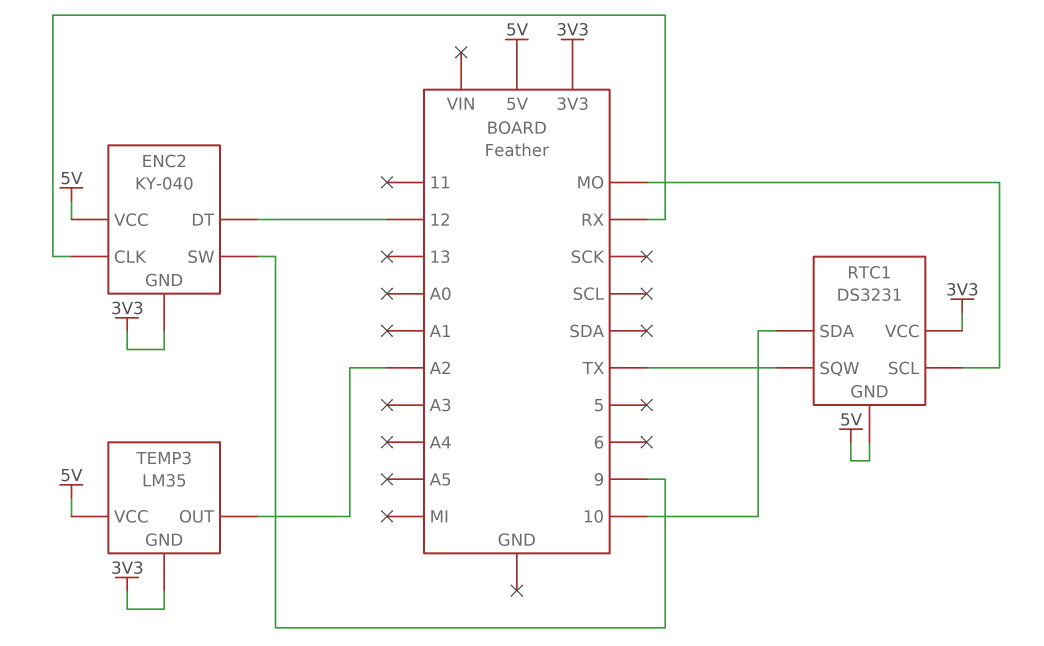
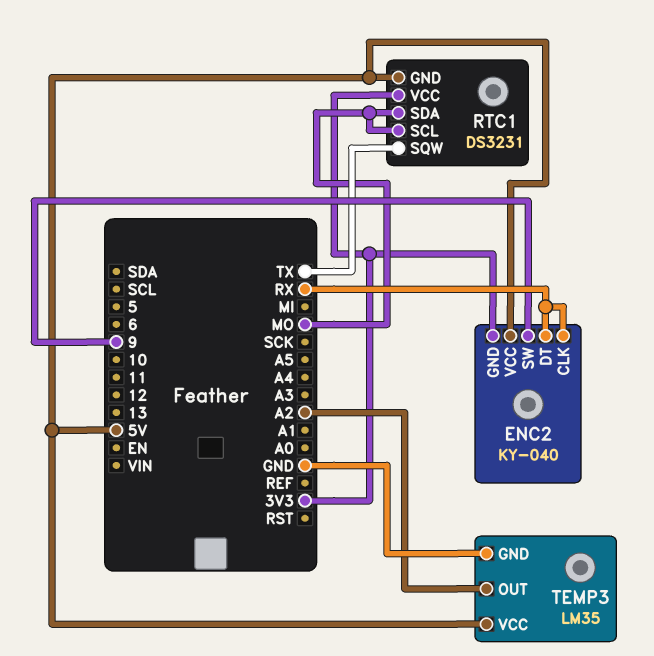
ENC2 pin DT: 12 -> RX
RTC1 pin SDA: 10 -> MO
TEMP3 pin GND: 3V3 -> GND

